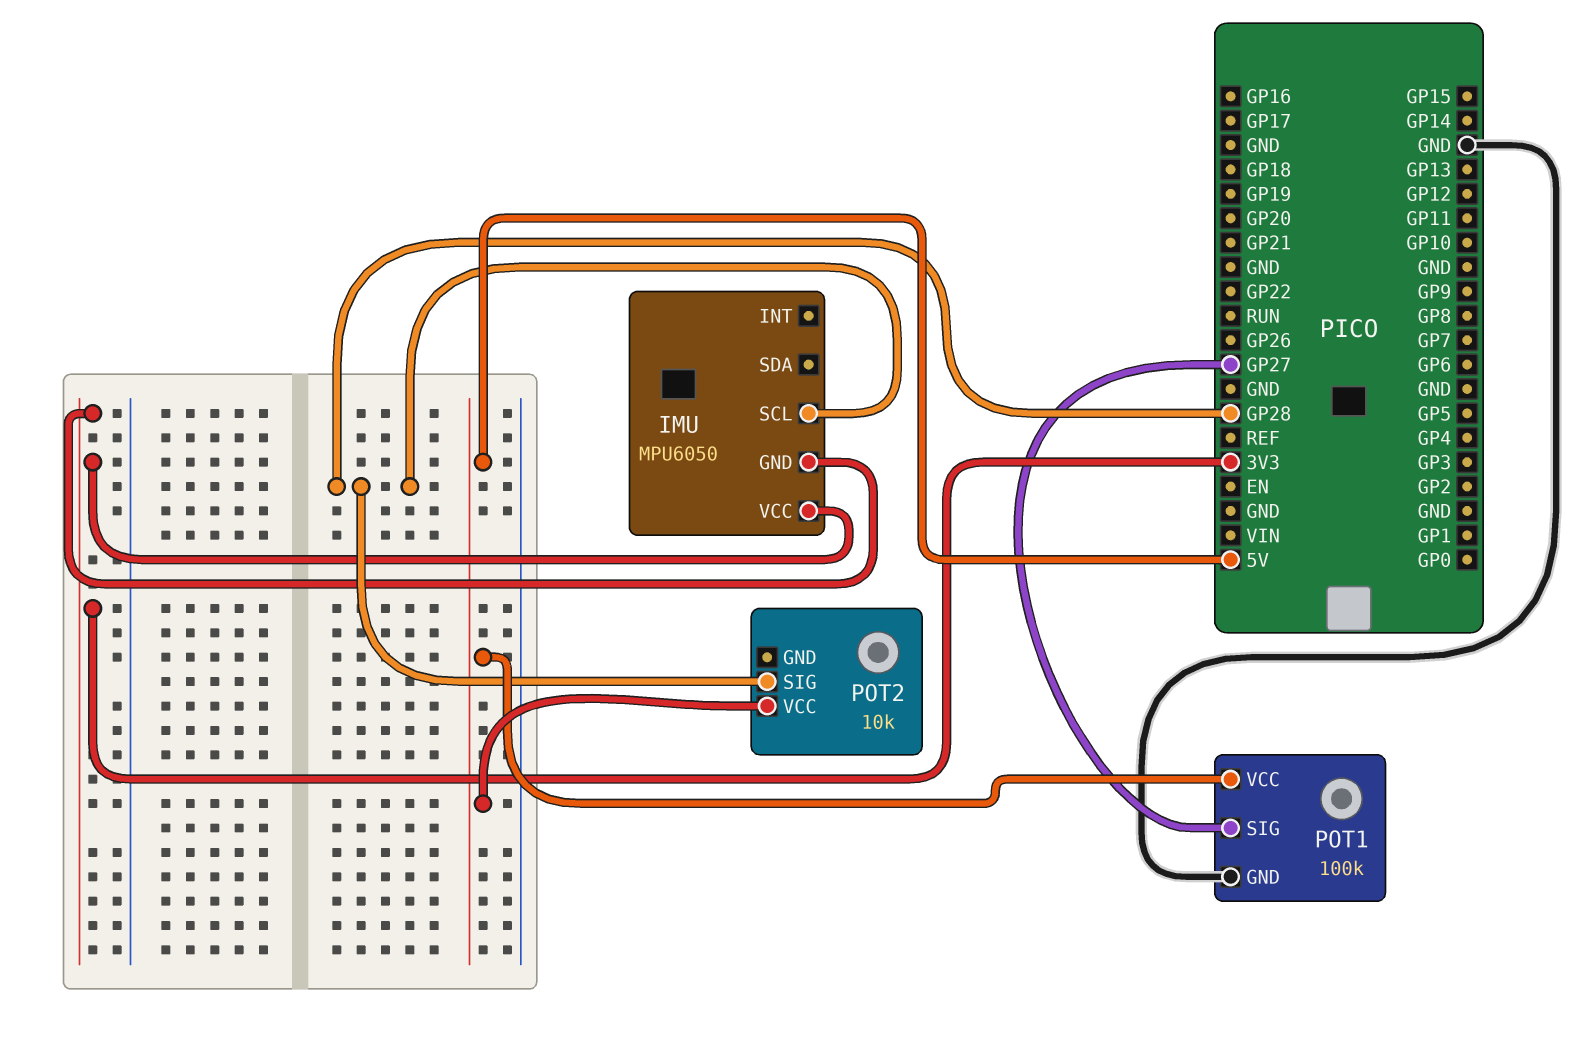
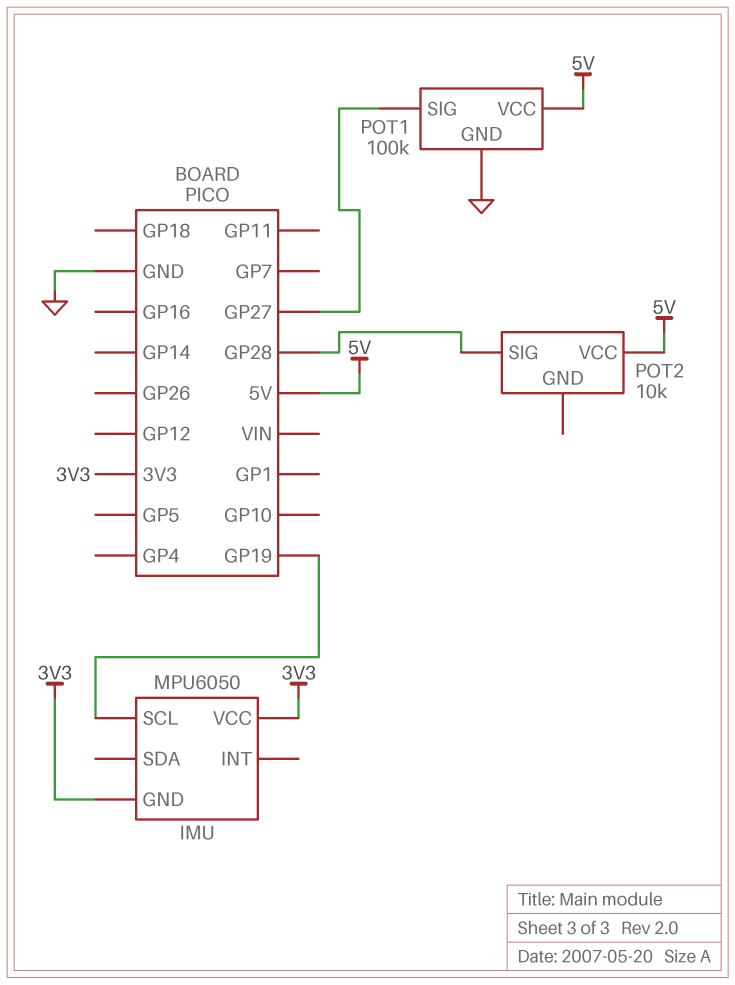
IMU pin SCL: GP28 -> GP19

